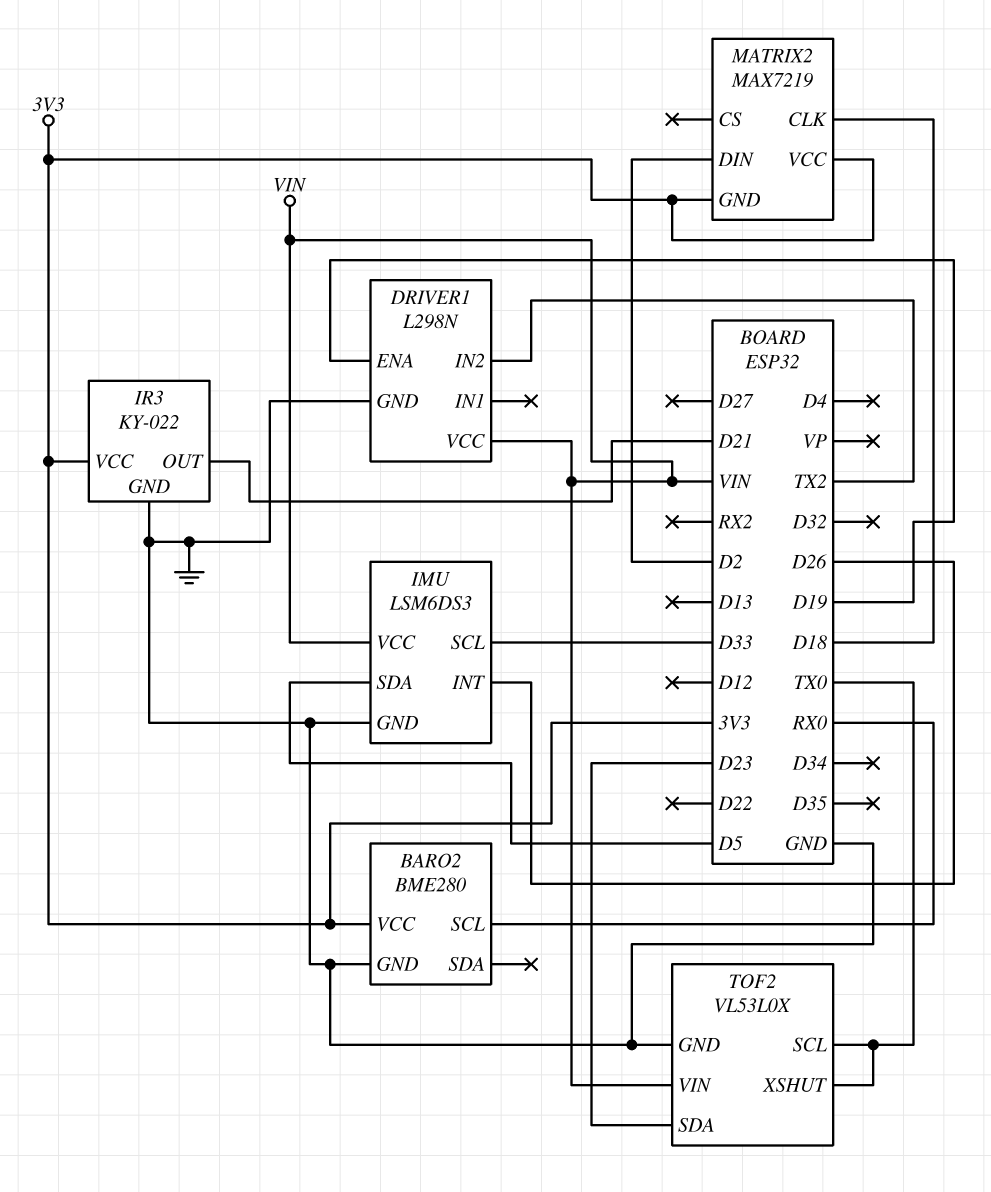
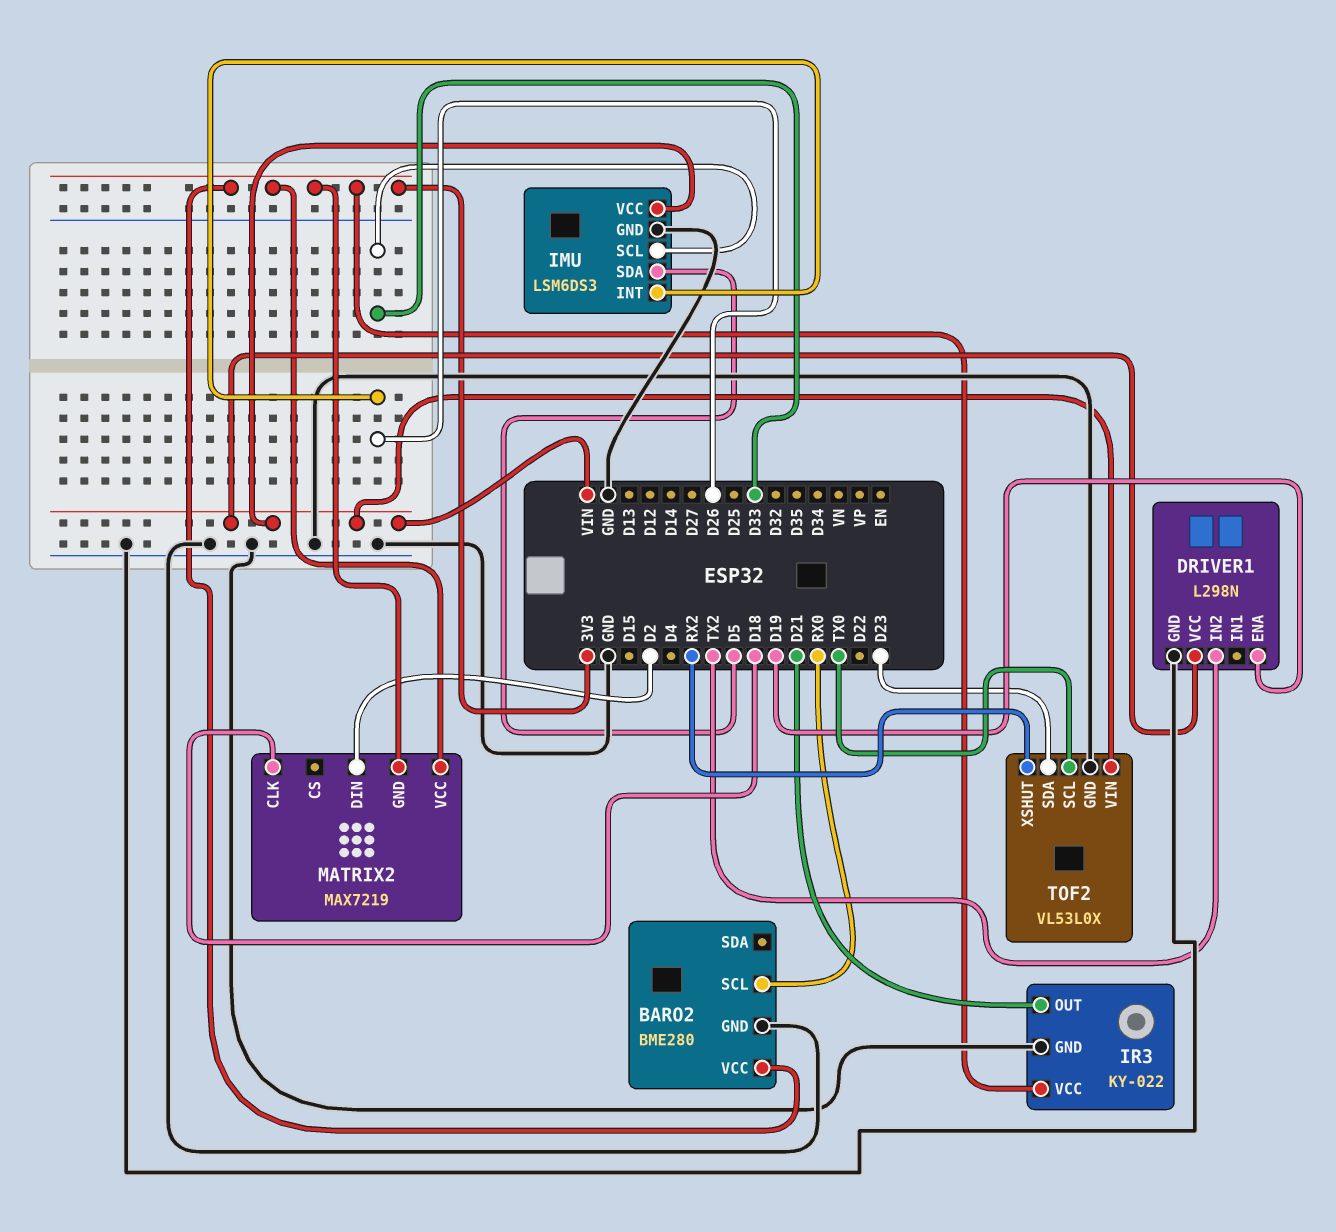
TOF2 pin XSHUT: TX0 -> RX2

